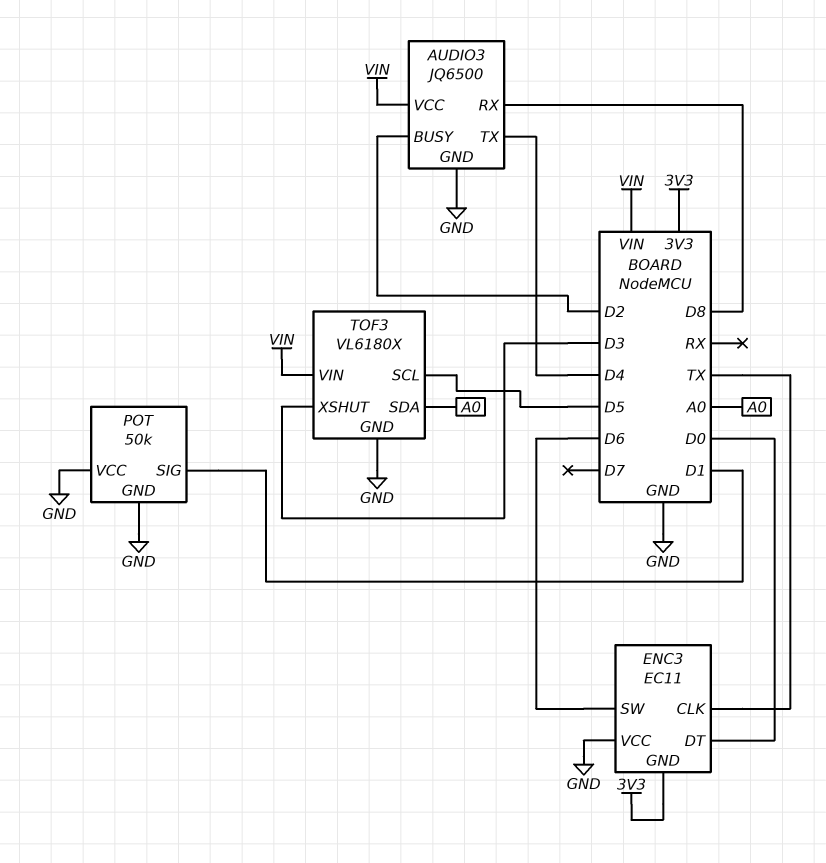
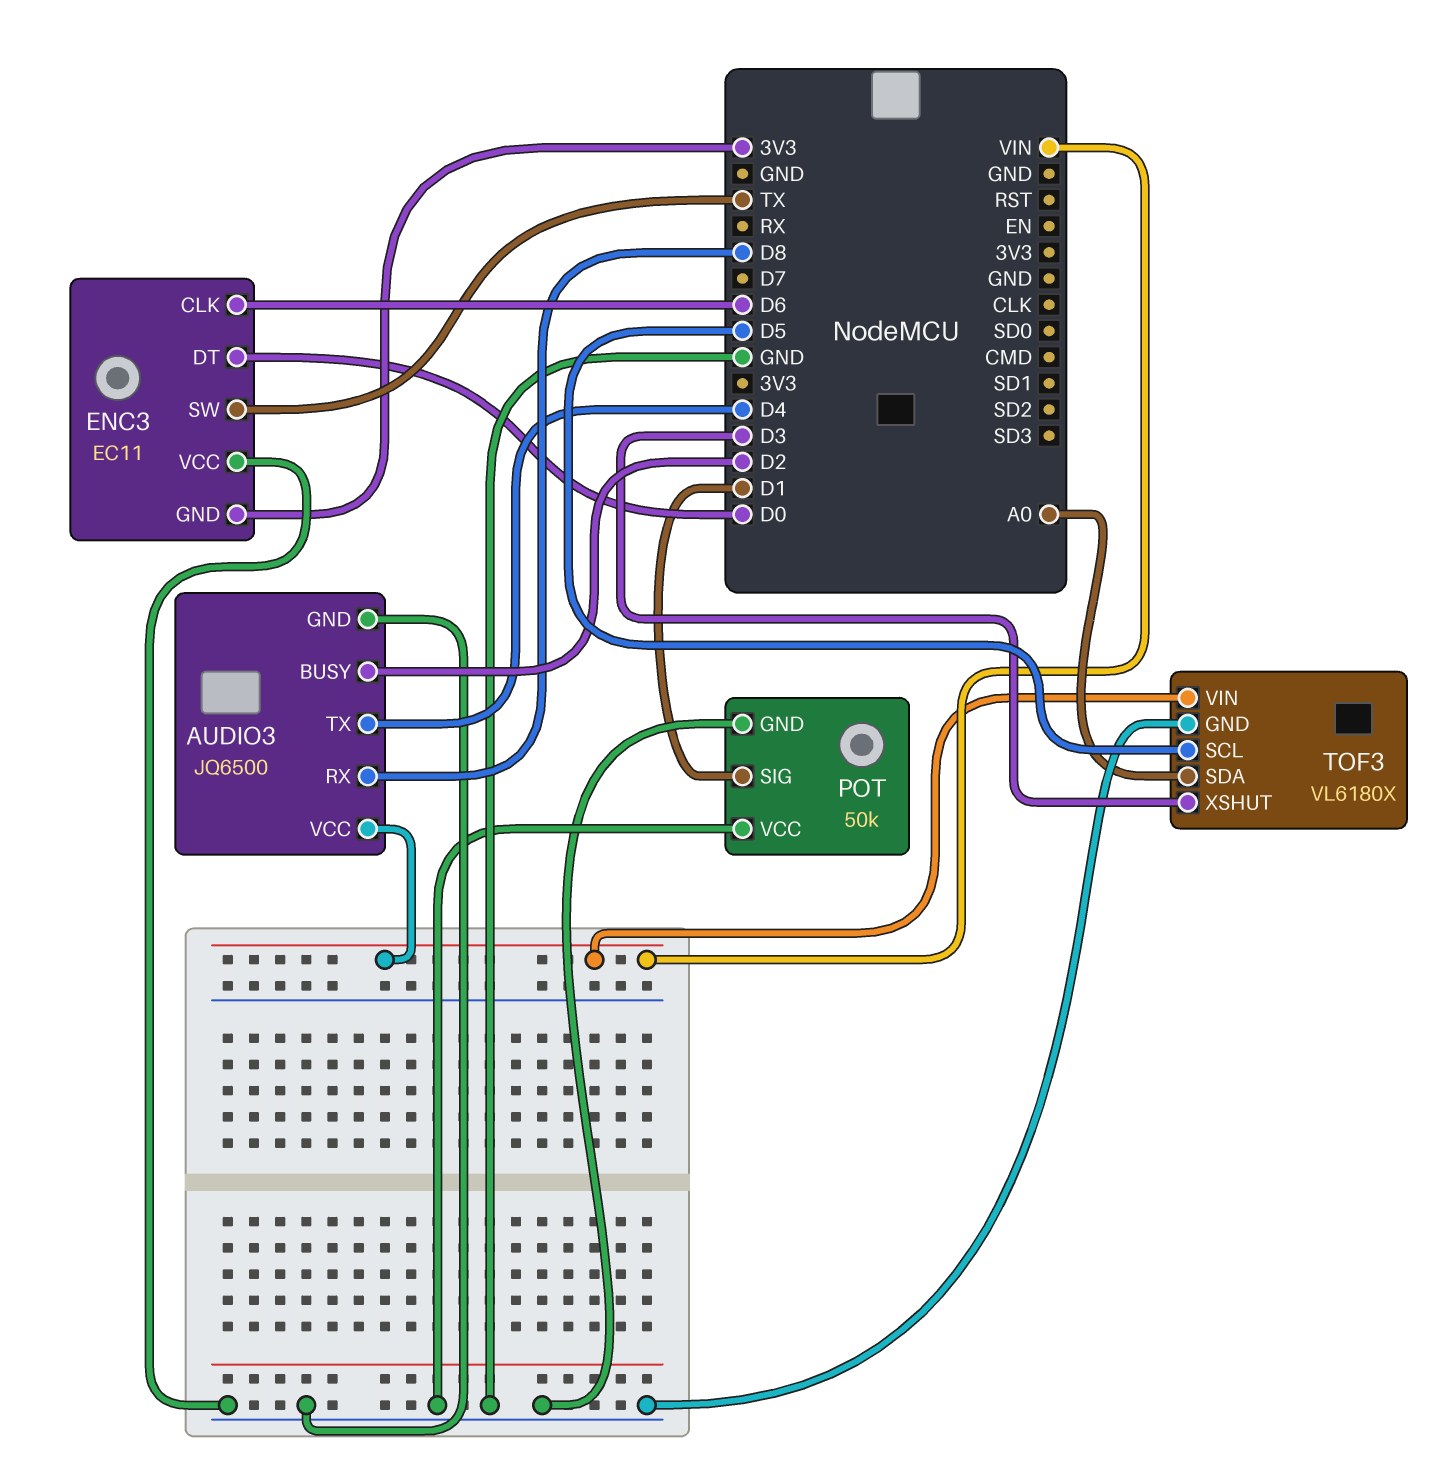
ENC3 pin CLK: TX -> D6
ENC3 pin SW: D6 -> TX

